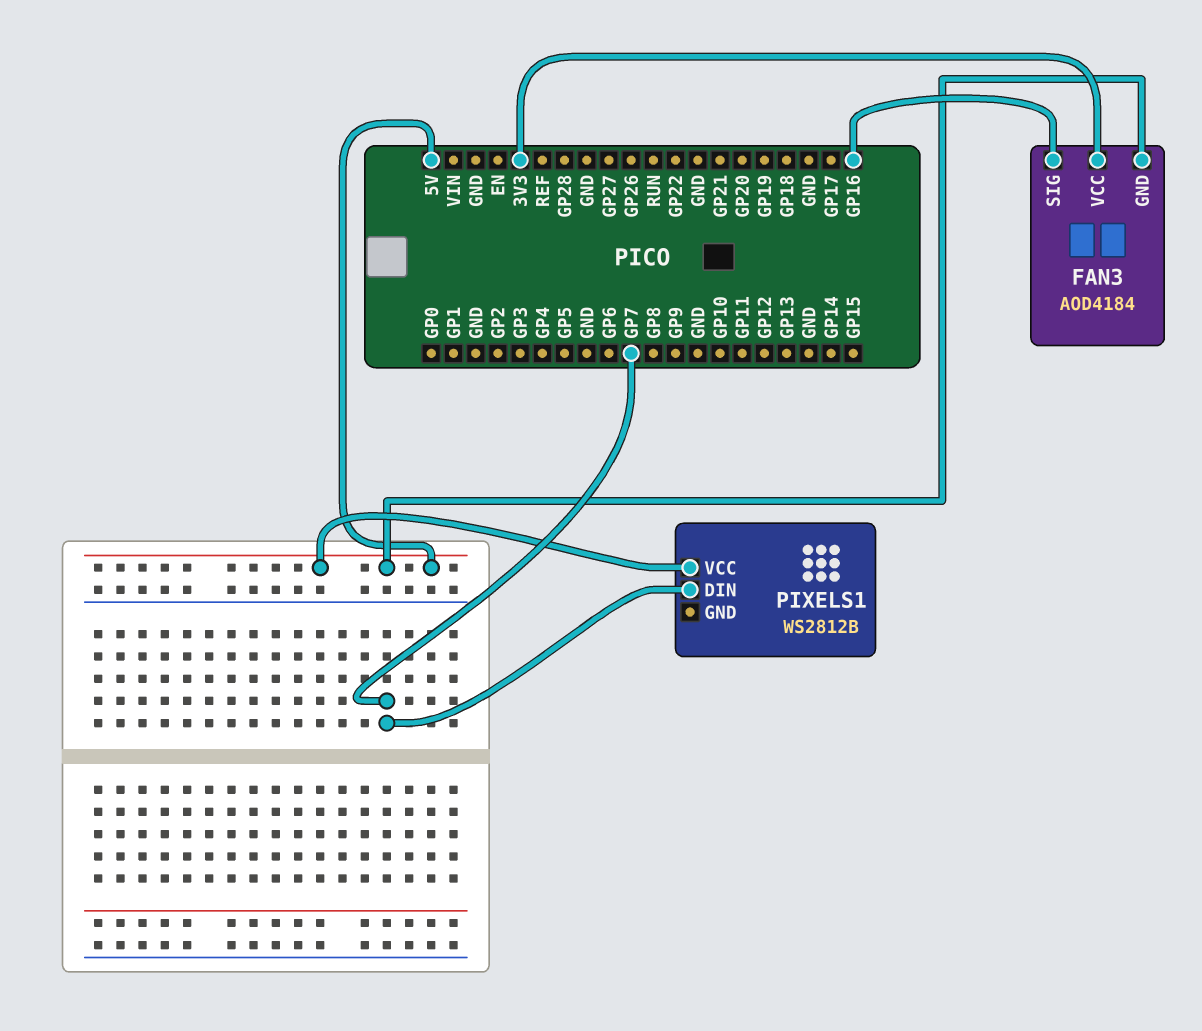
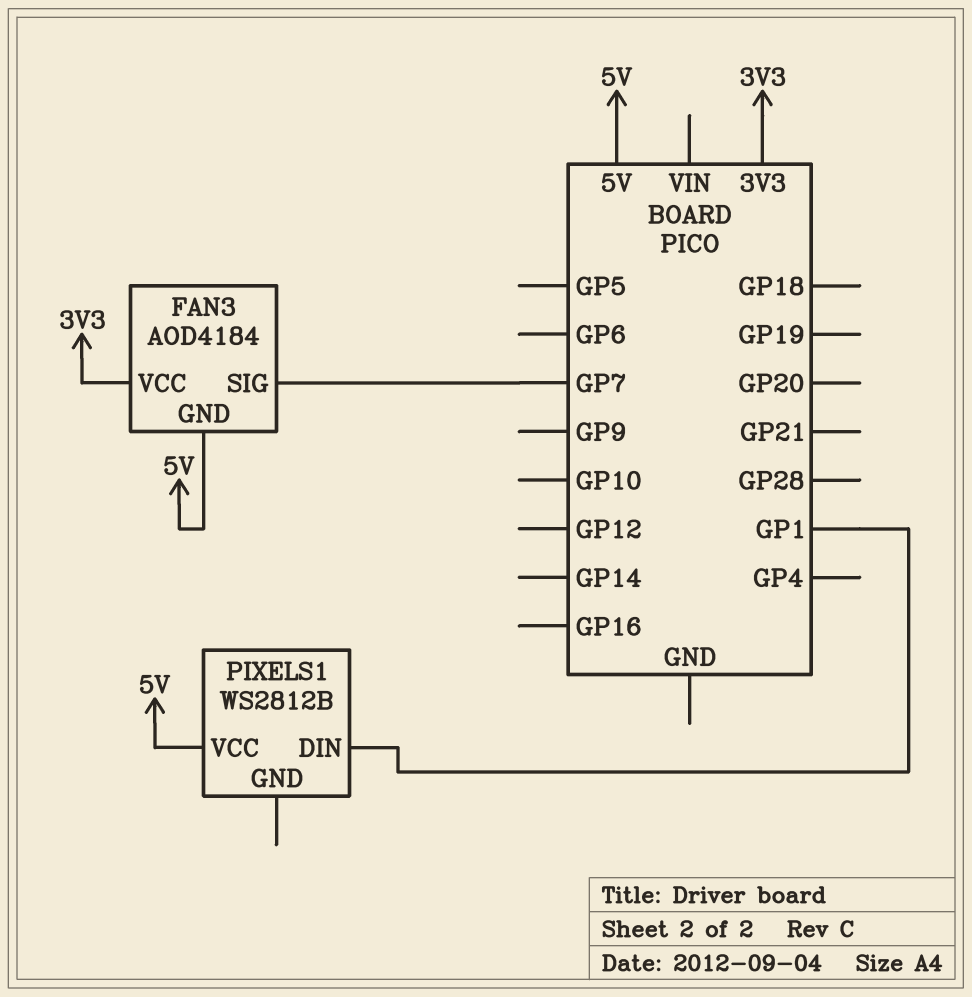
FAN3 pin SIG: GP16 -> GP7
PIXELS1 pin DIN: GP7 -> GP1

